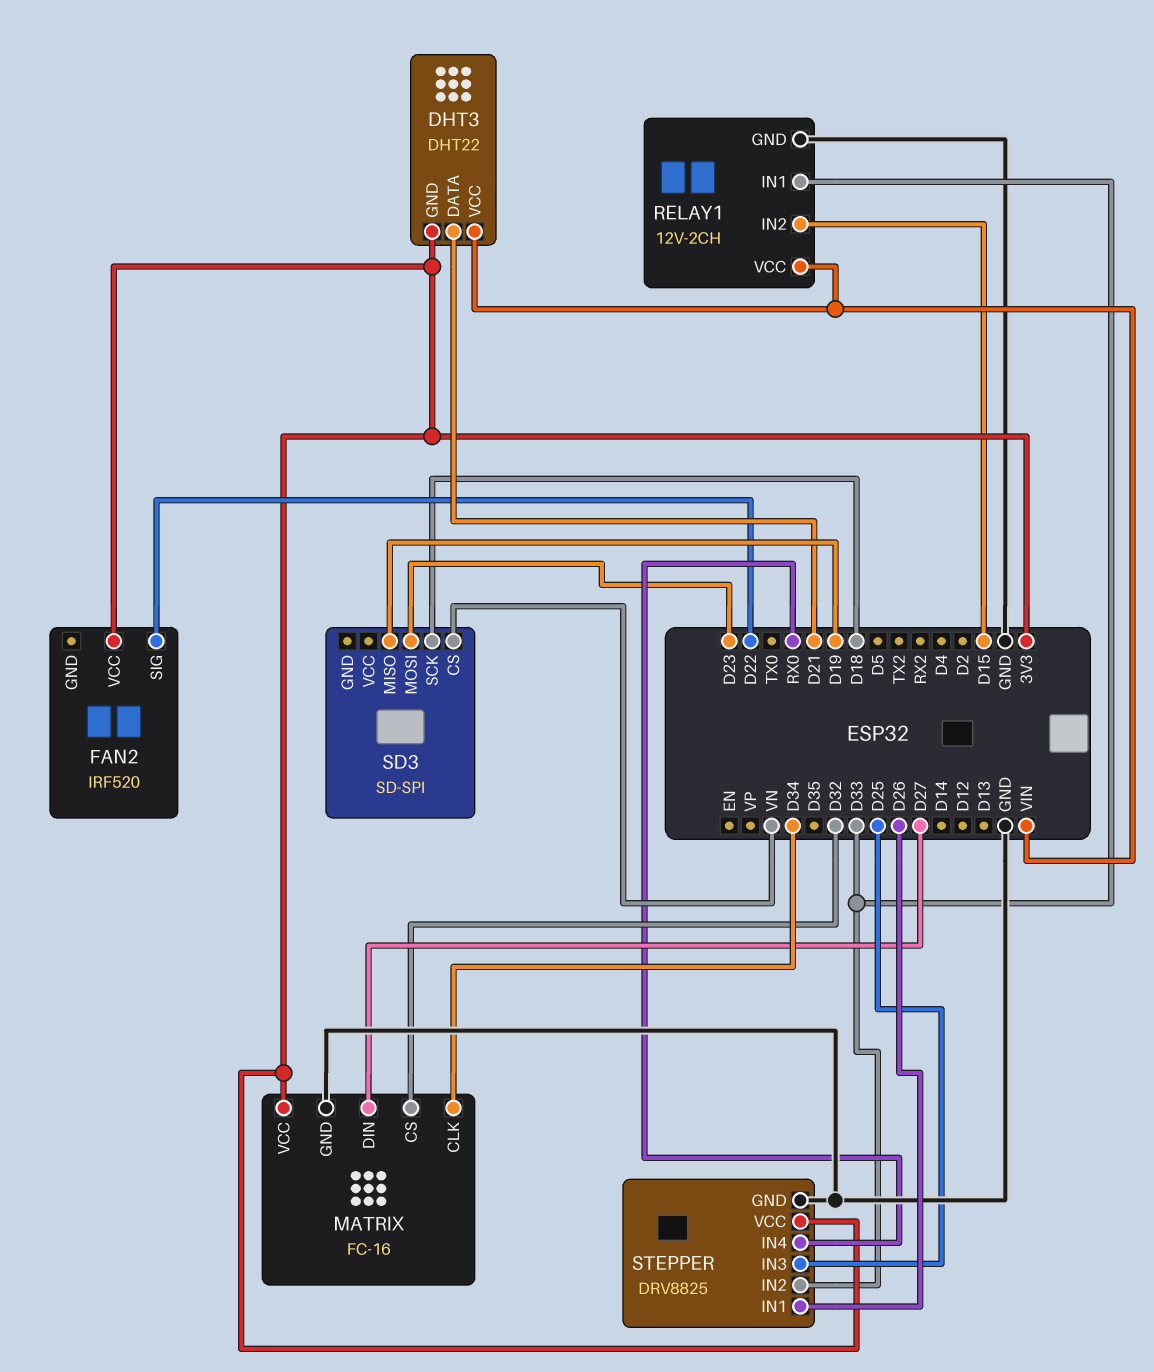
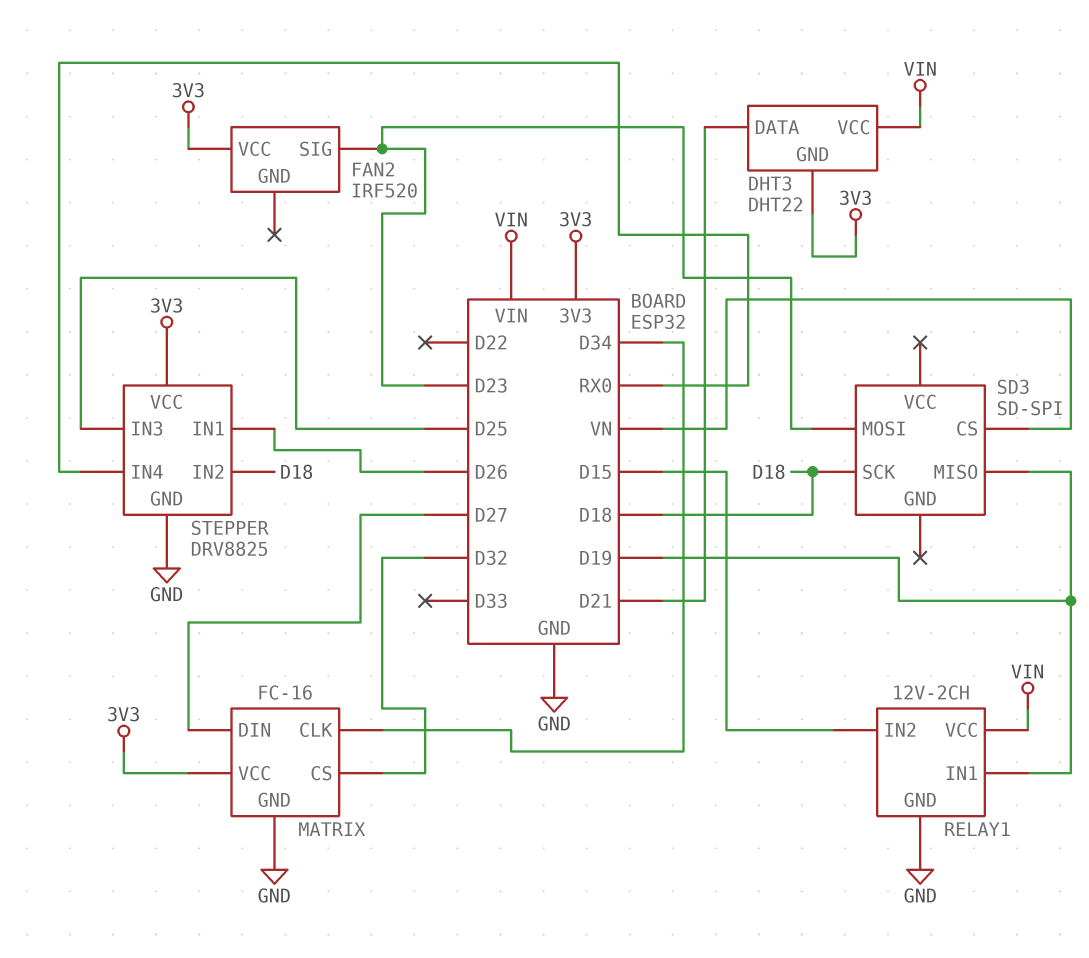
FAN2 pin SIG: D22 -> D23
RELAY1 pin IN1: D33 -> D19
STEPPER pin IN2: D33 -> D18

